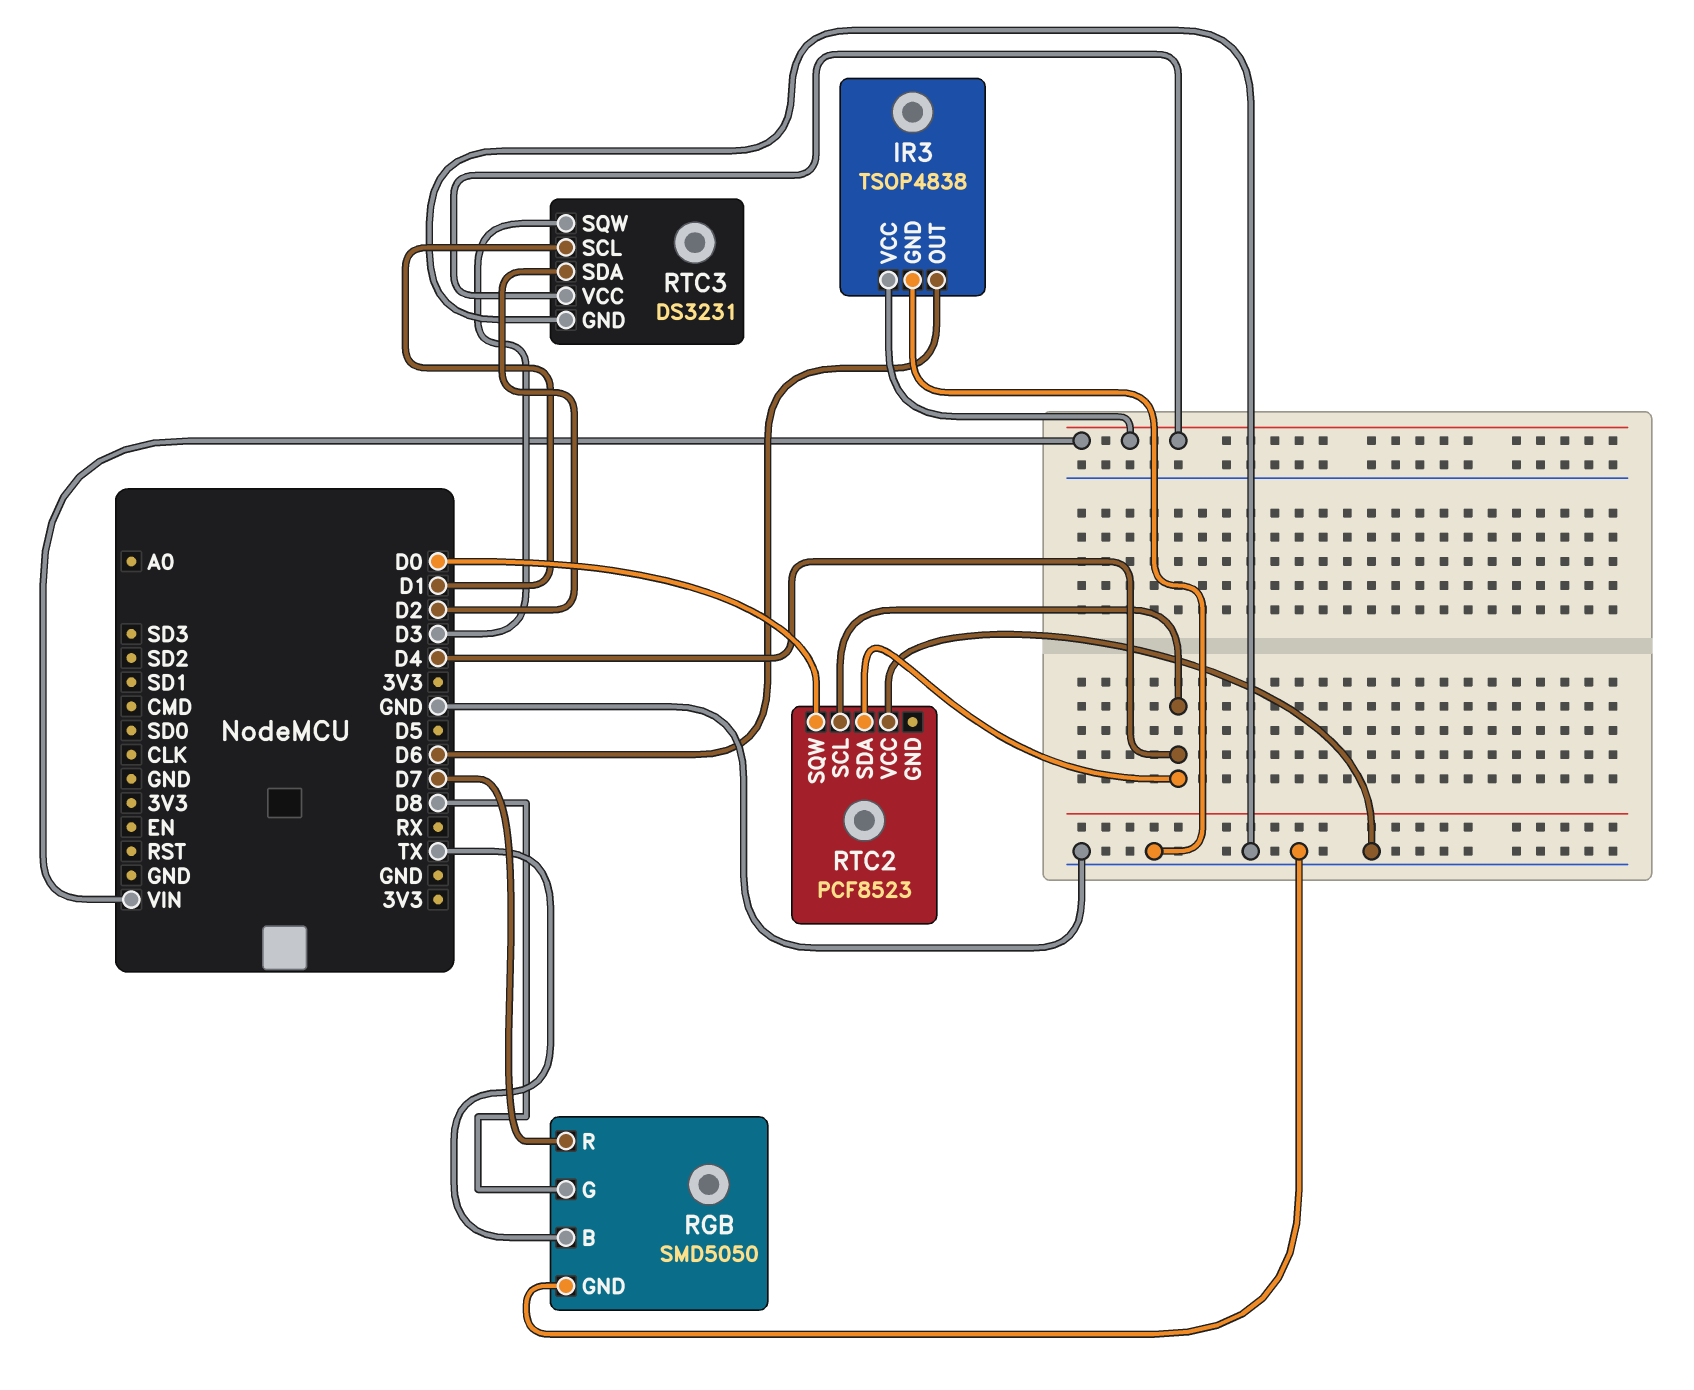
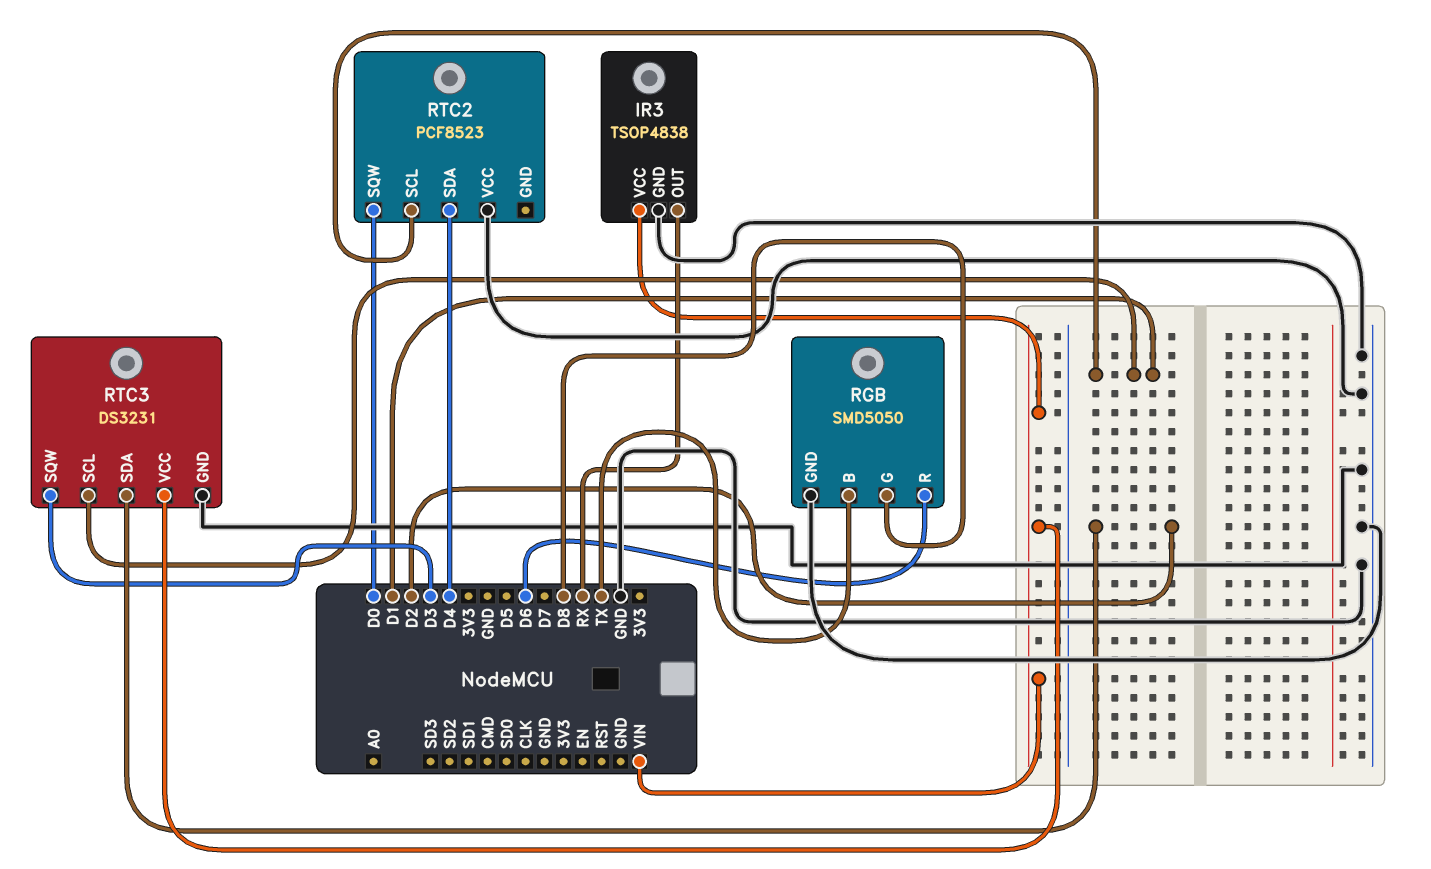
IR3 pin OUT: D6 -> RX
RGB pin R: D7 -> D6
RTC2 pin SCL: D4 -> D1

